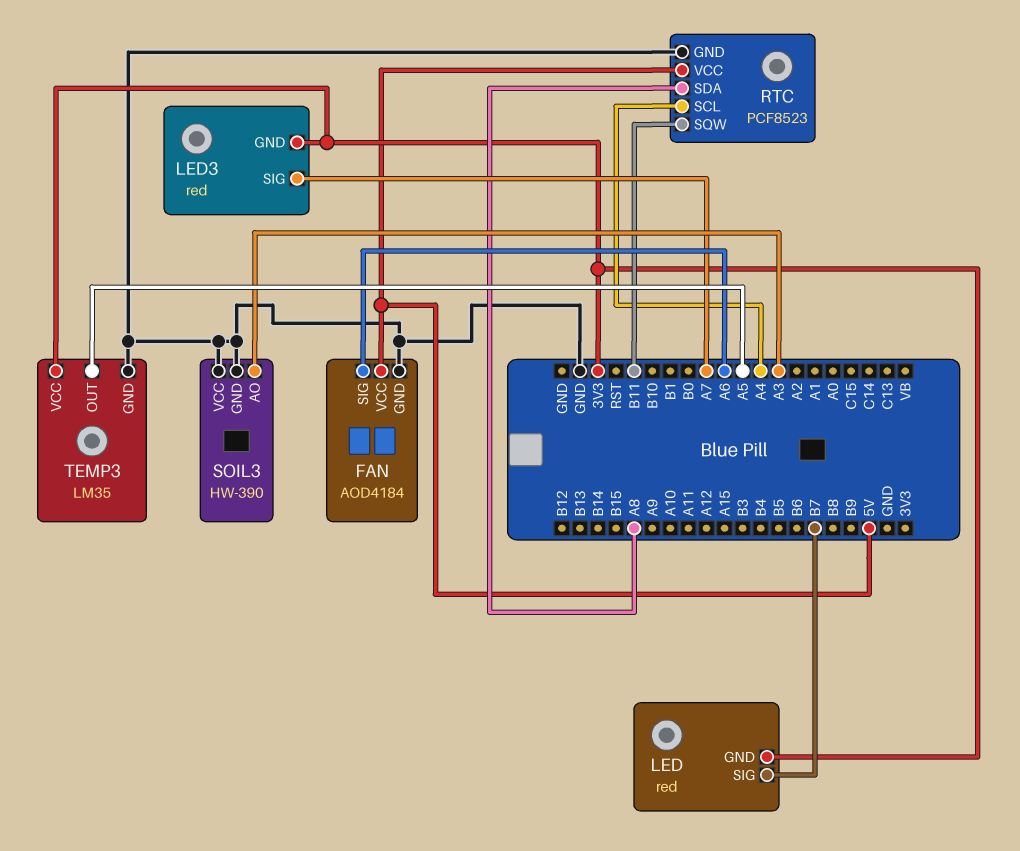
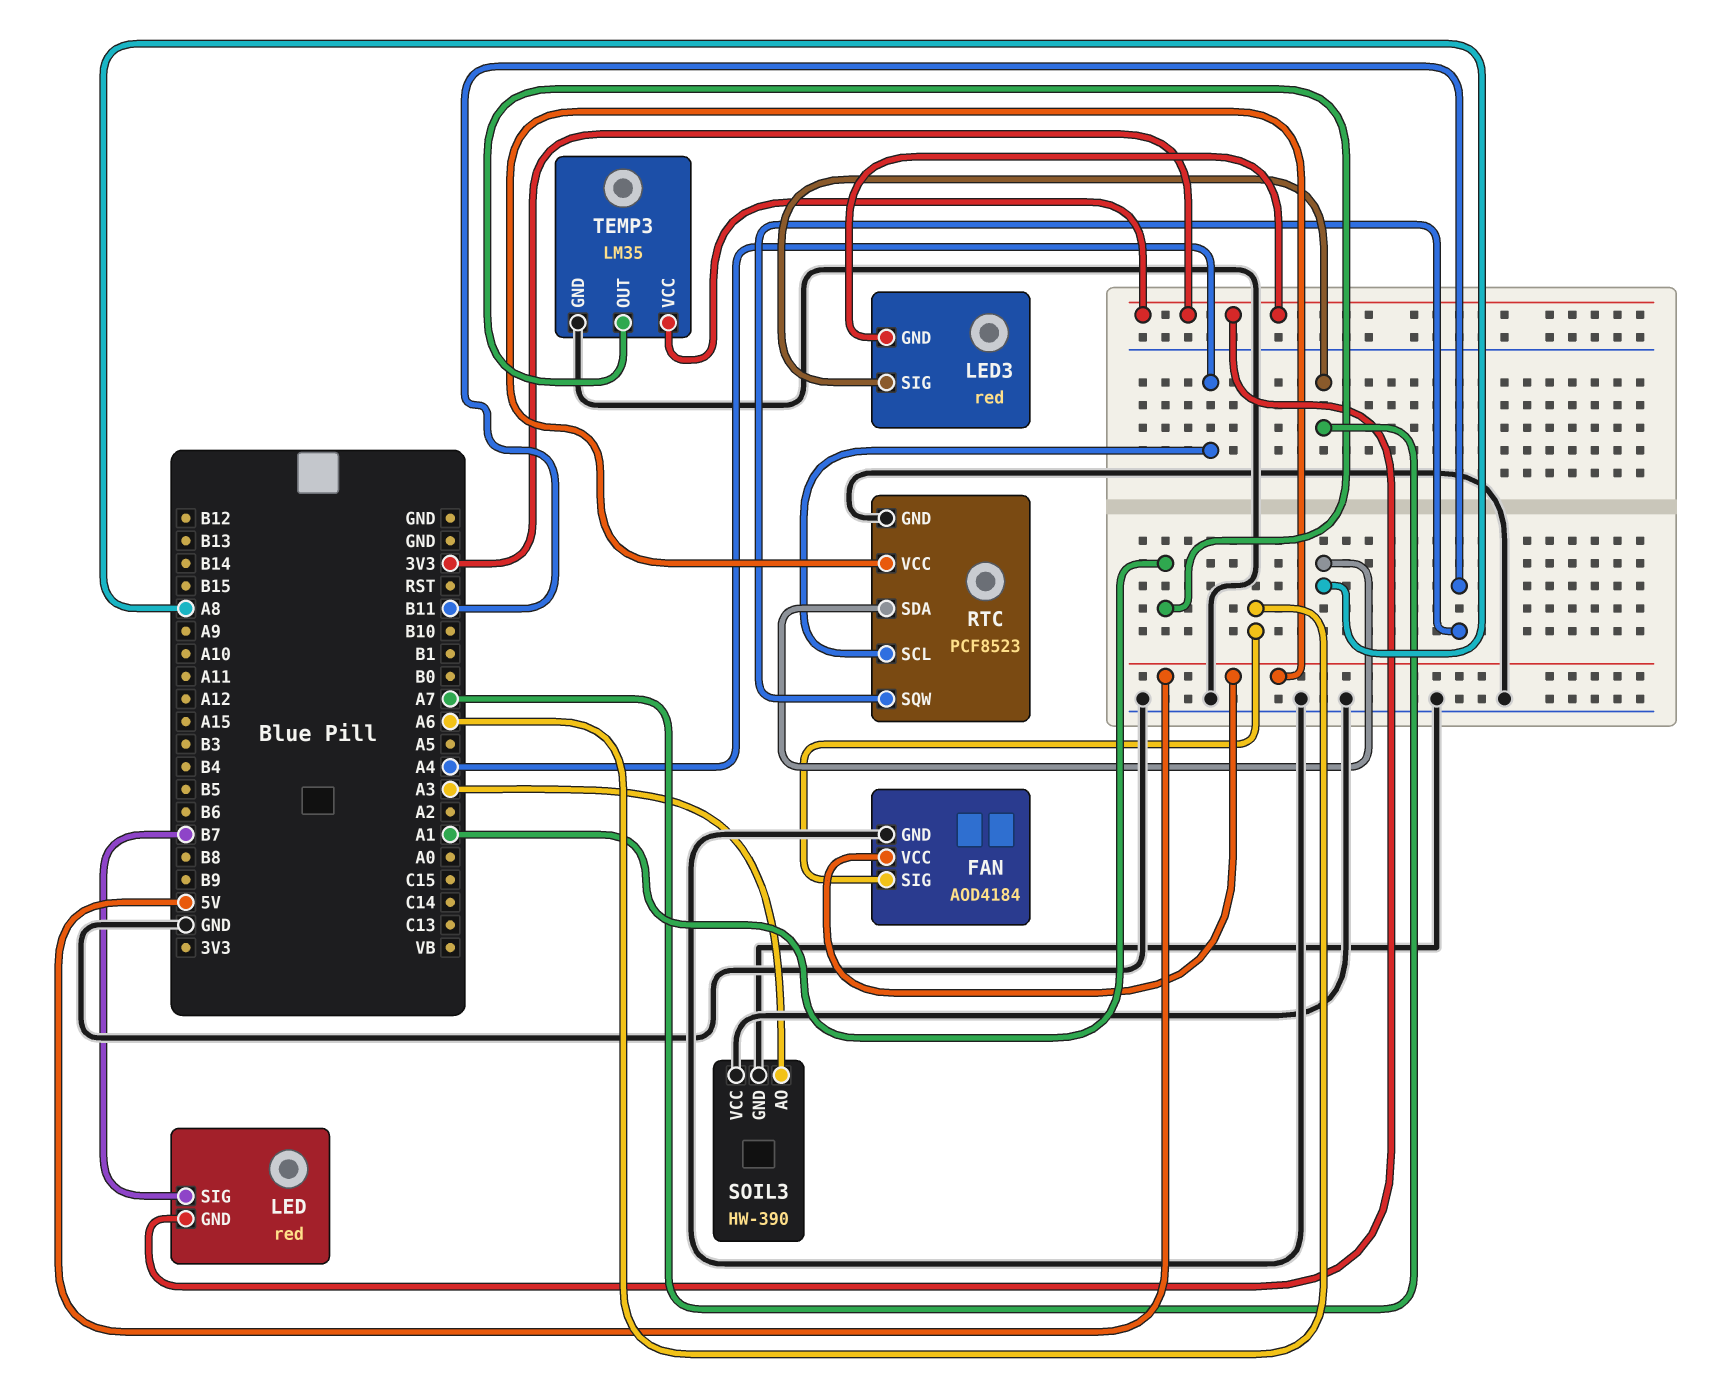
TEMP3 pin OUT: A5 -> A1

